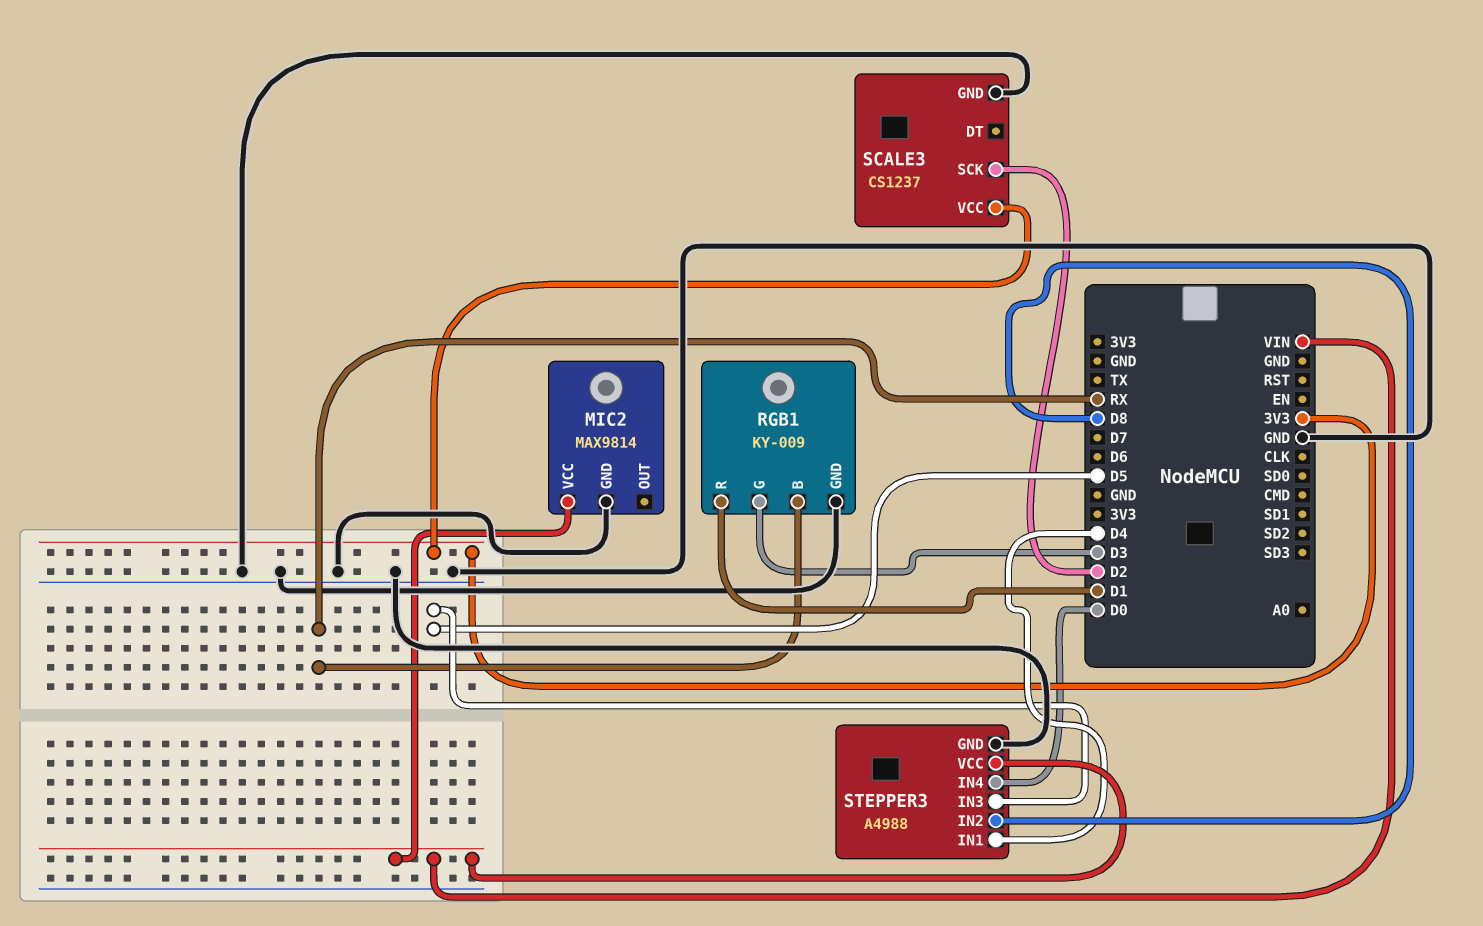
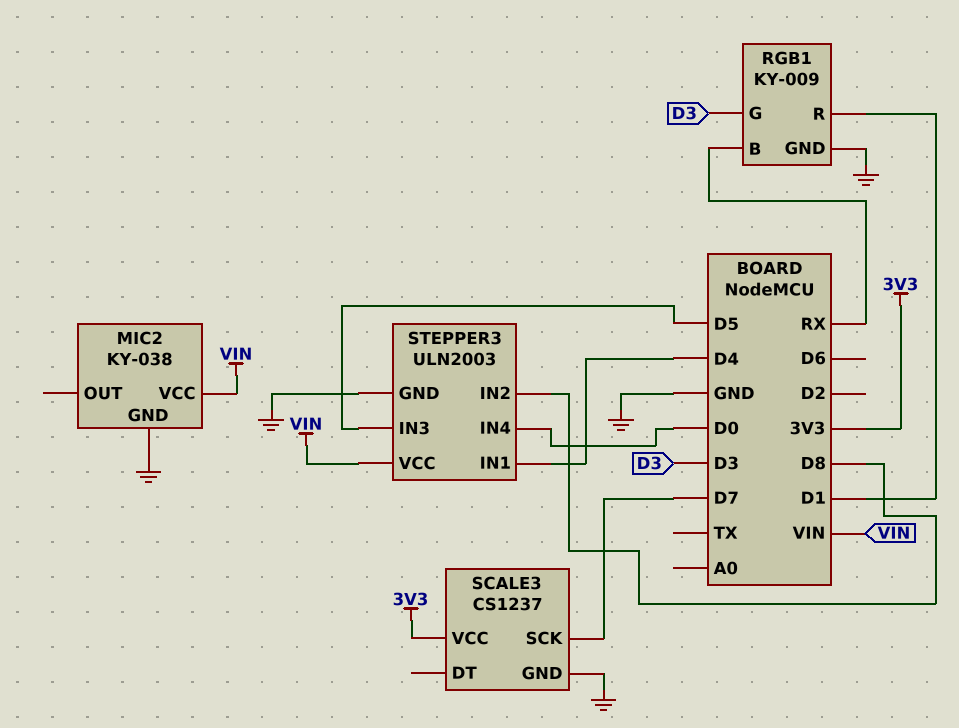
MIC2: MAX9814 -> KY-038
SCALE3 pin SCK: D2 -> D7
STEPPER3: A4988 -> ULN2003

